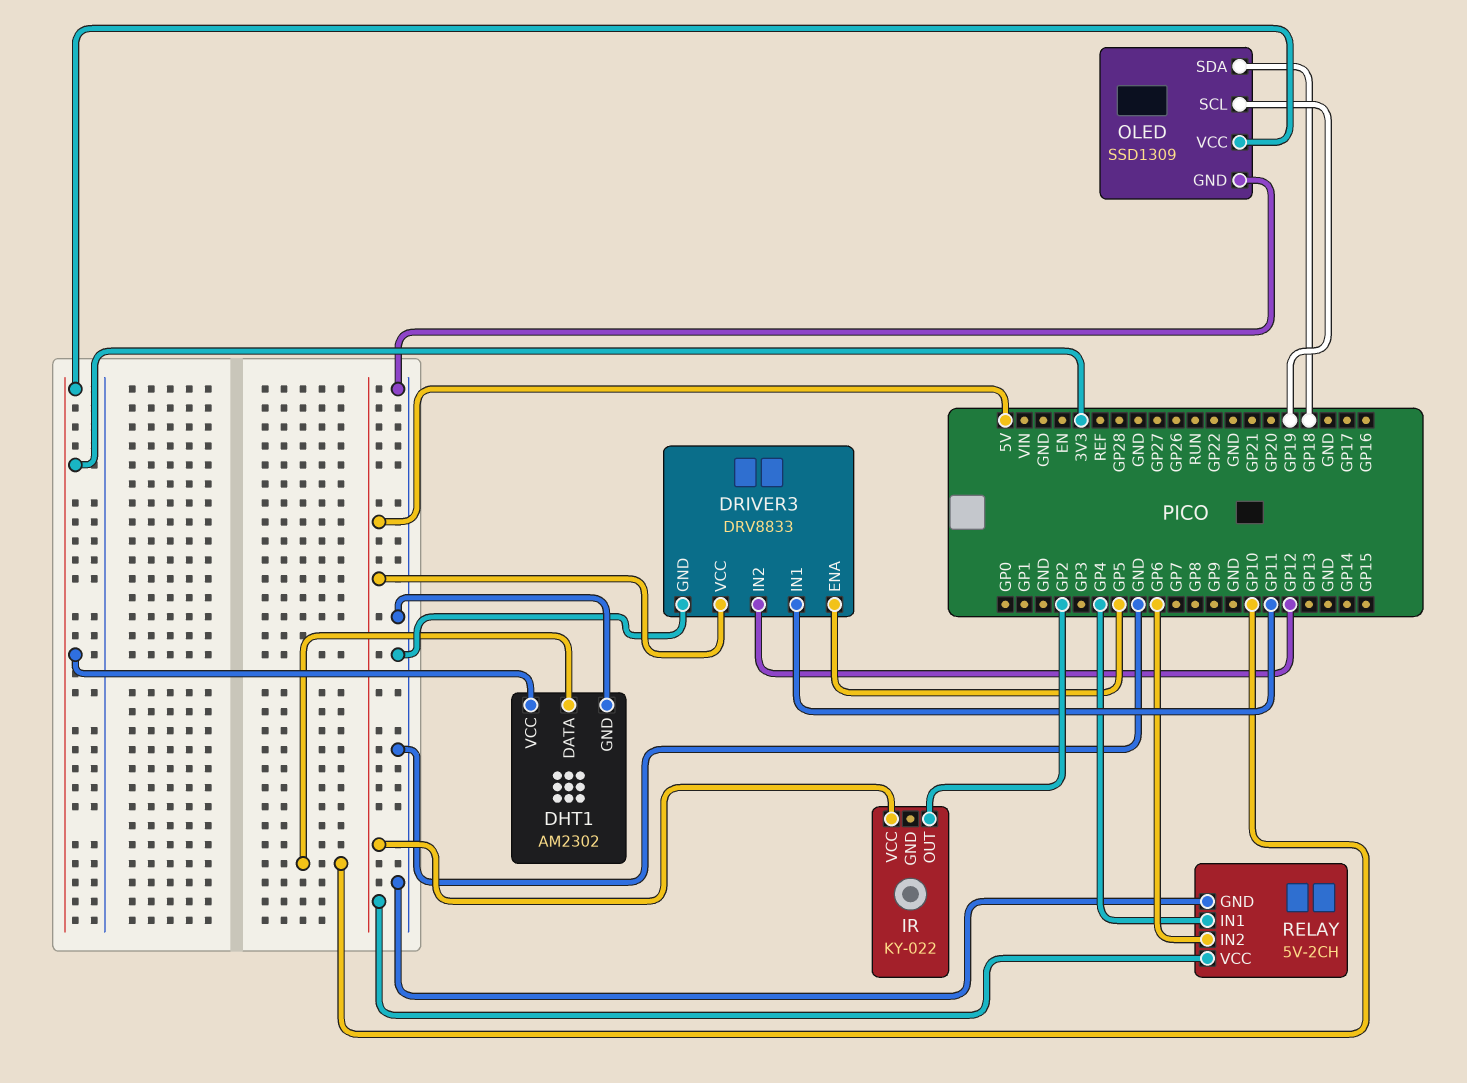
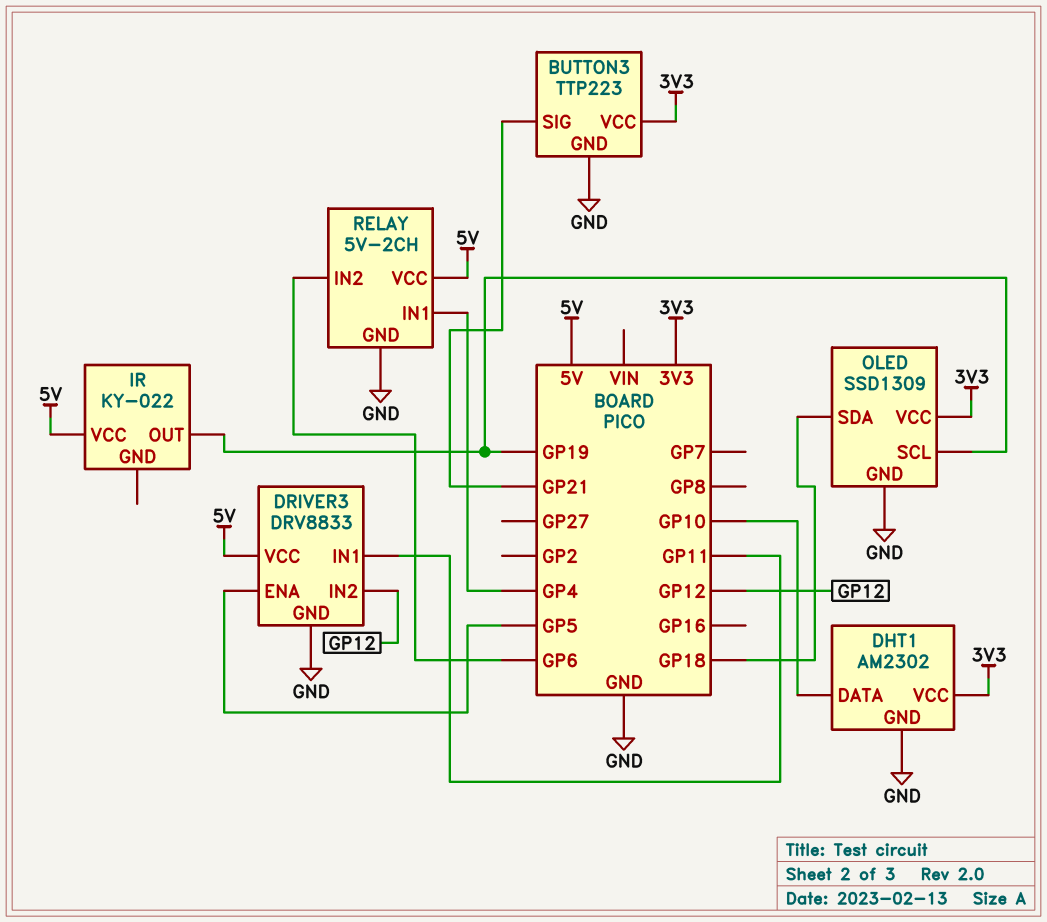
BUTTON3: none -> TTP223
BUTTON3 pin GND: none -> GND
BUTTON3 pin SIG: none -> GP21
BUTTON3 pin VCC: none -> 3V3
IR pin OUT: GP2 -> GP19

